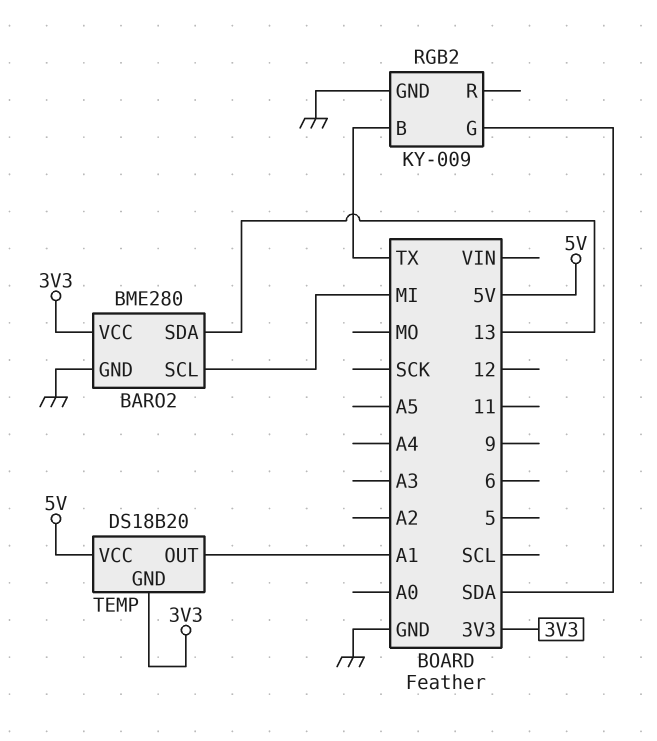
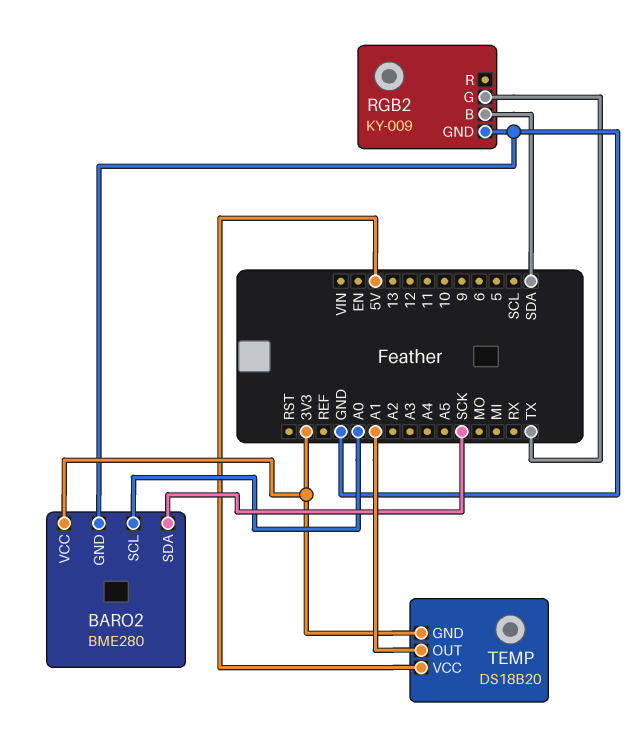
BARO2 pin SCL: MI -> A0
BARO2 pin SDA: 13 -> SCK
RGB2 pin B: TX -> SDA
RGB2 pin G: SDA -> TX

